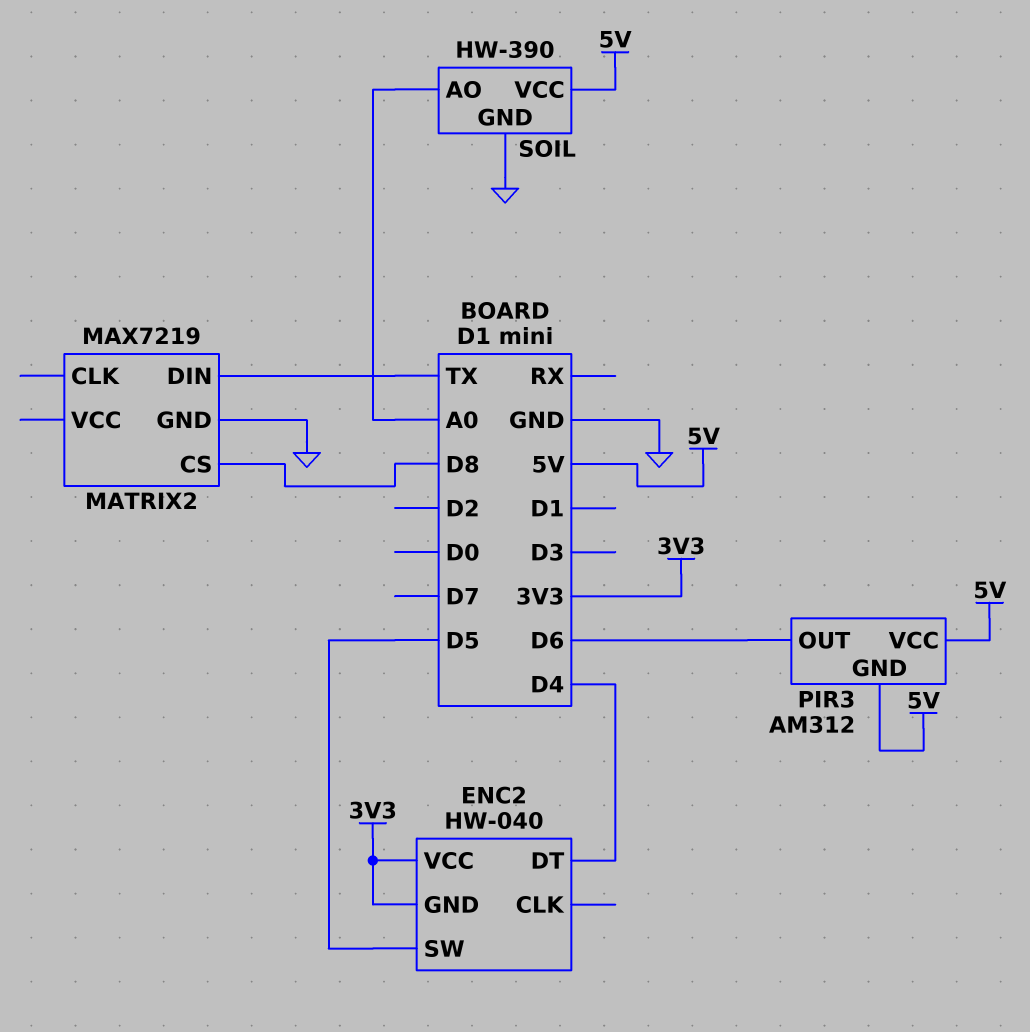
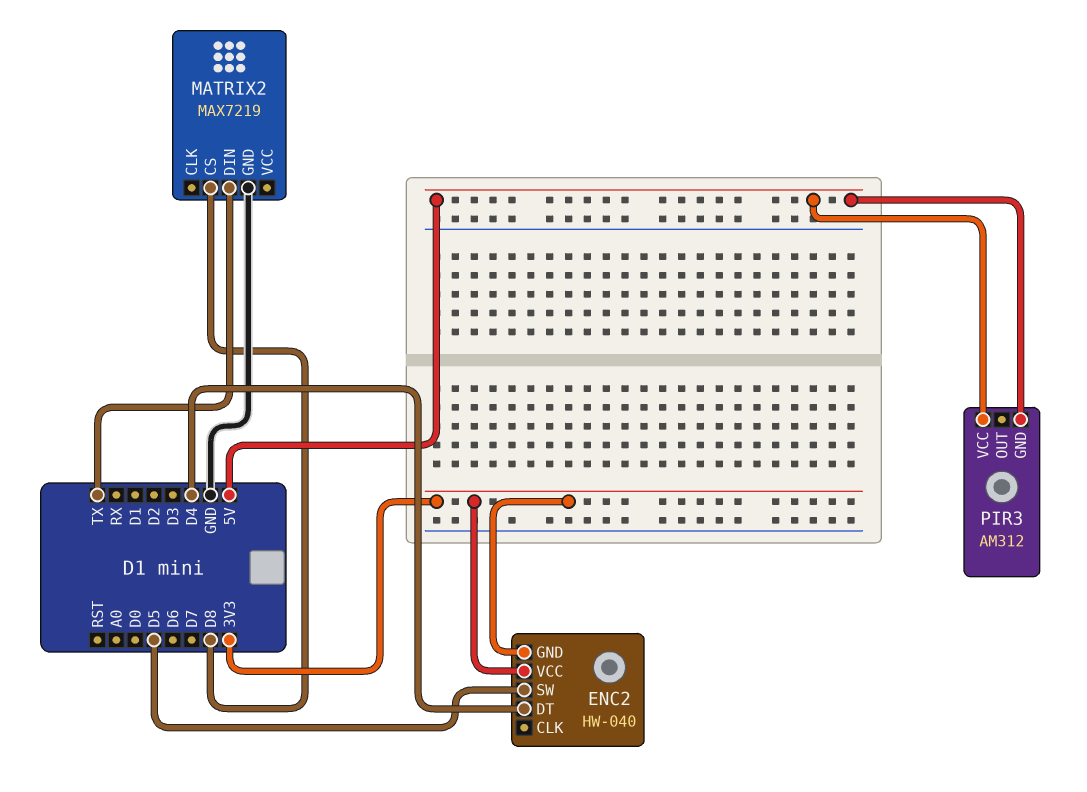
PIR3 pin OUT: D6 -> none
SOIL: HW-390 -> none
SOIL pin AO: A0 -> none
SOIL pin GND: GND -> none
SOIL pin VCC: 5V -> none

